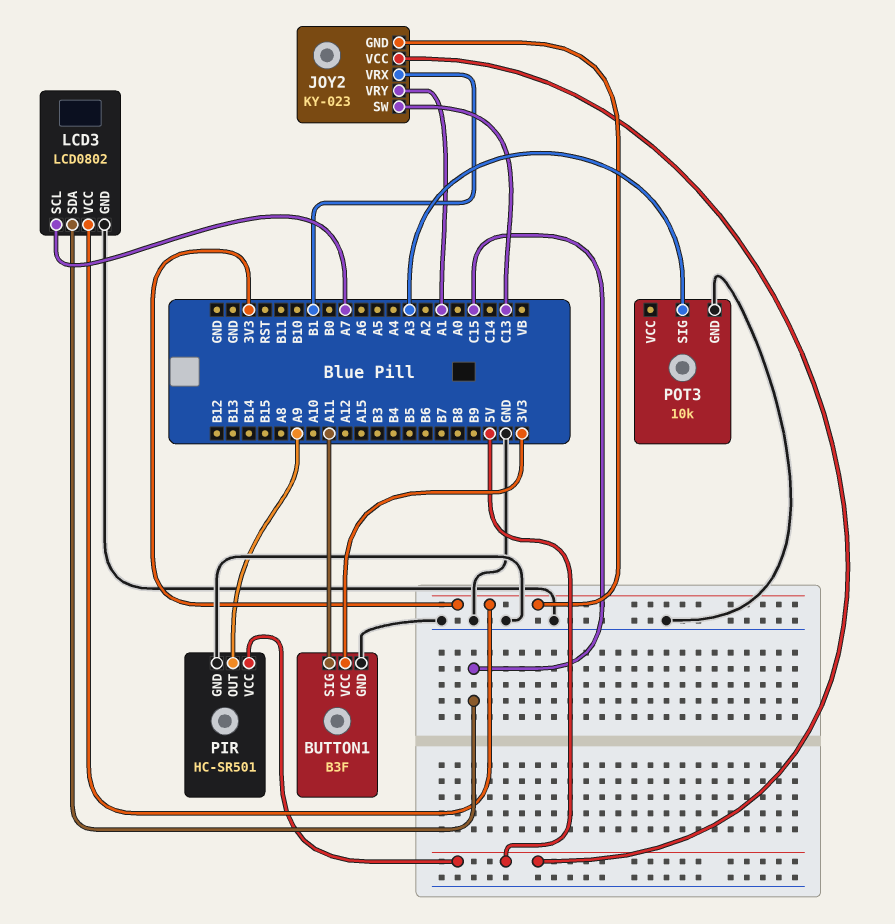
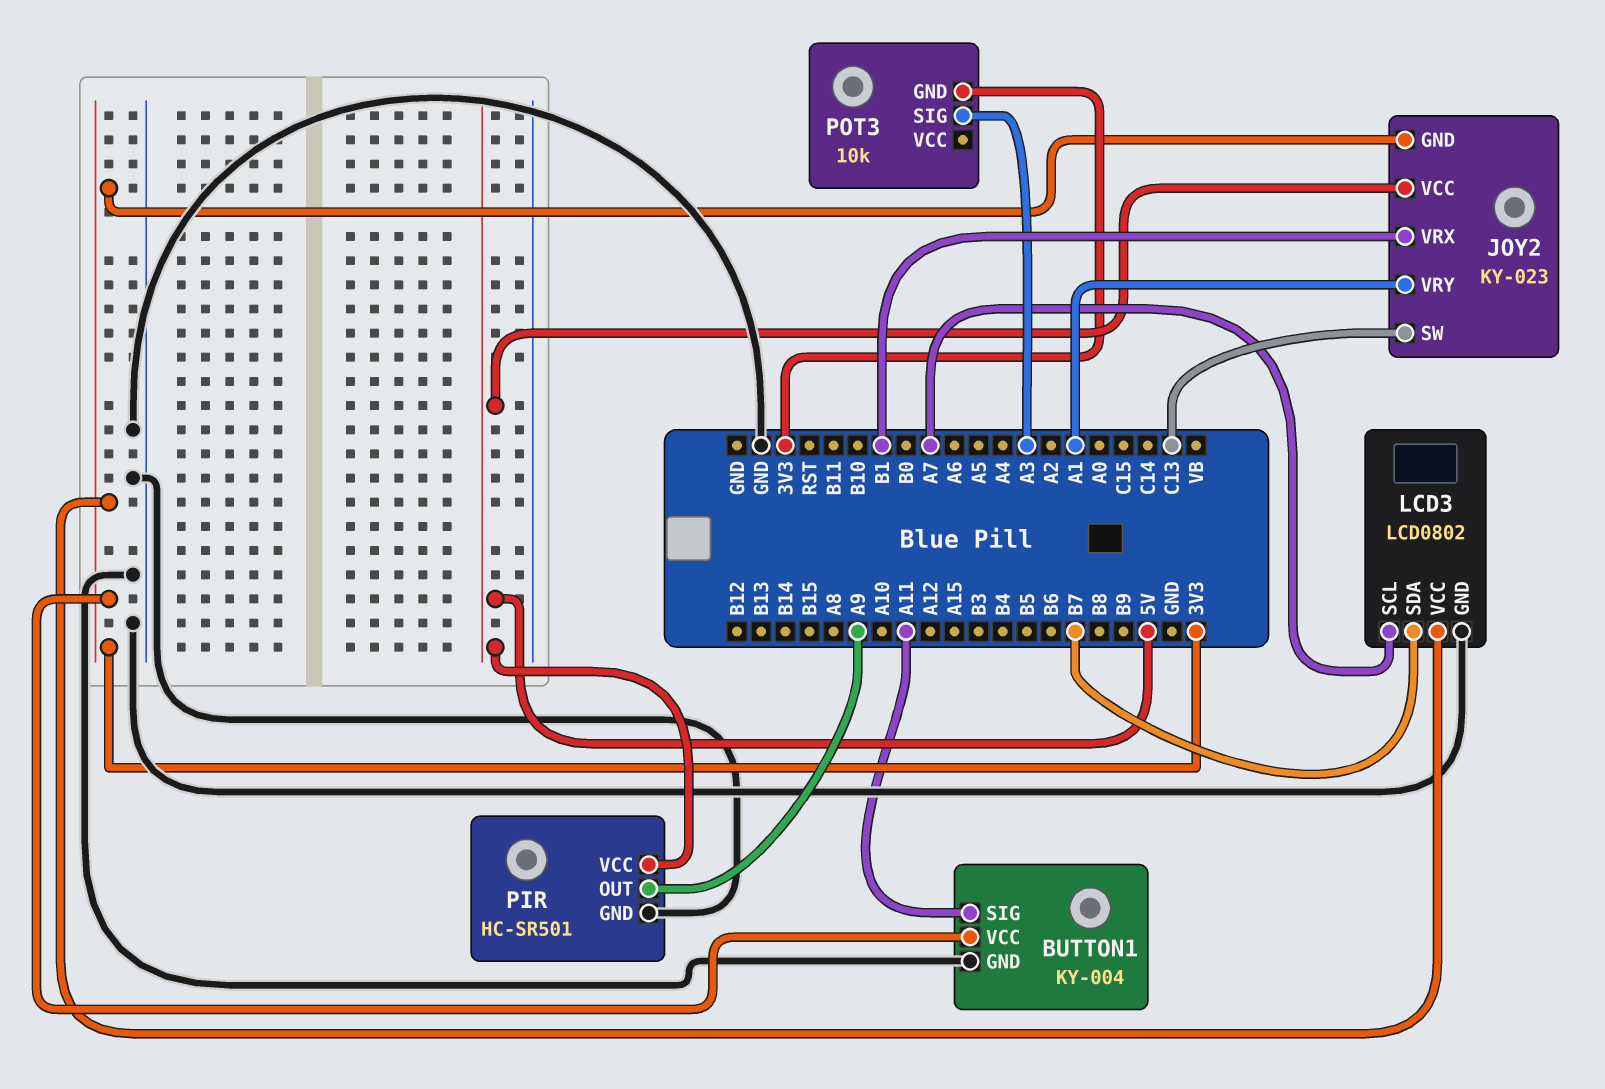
BUTTON1: B3F -> KY-004
LCD3 pin SDA: C15 -> B7
POT3 pin GND: GND -> 3V3

